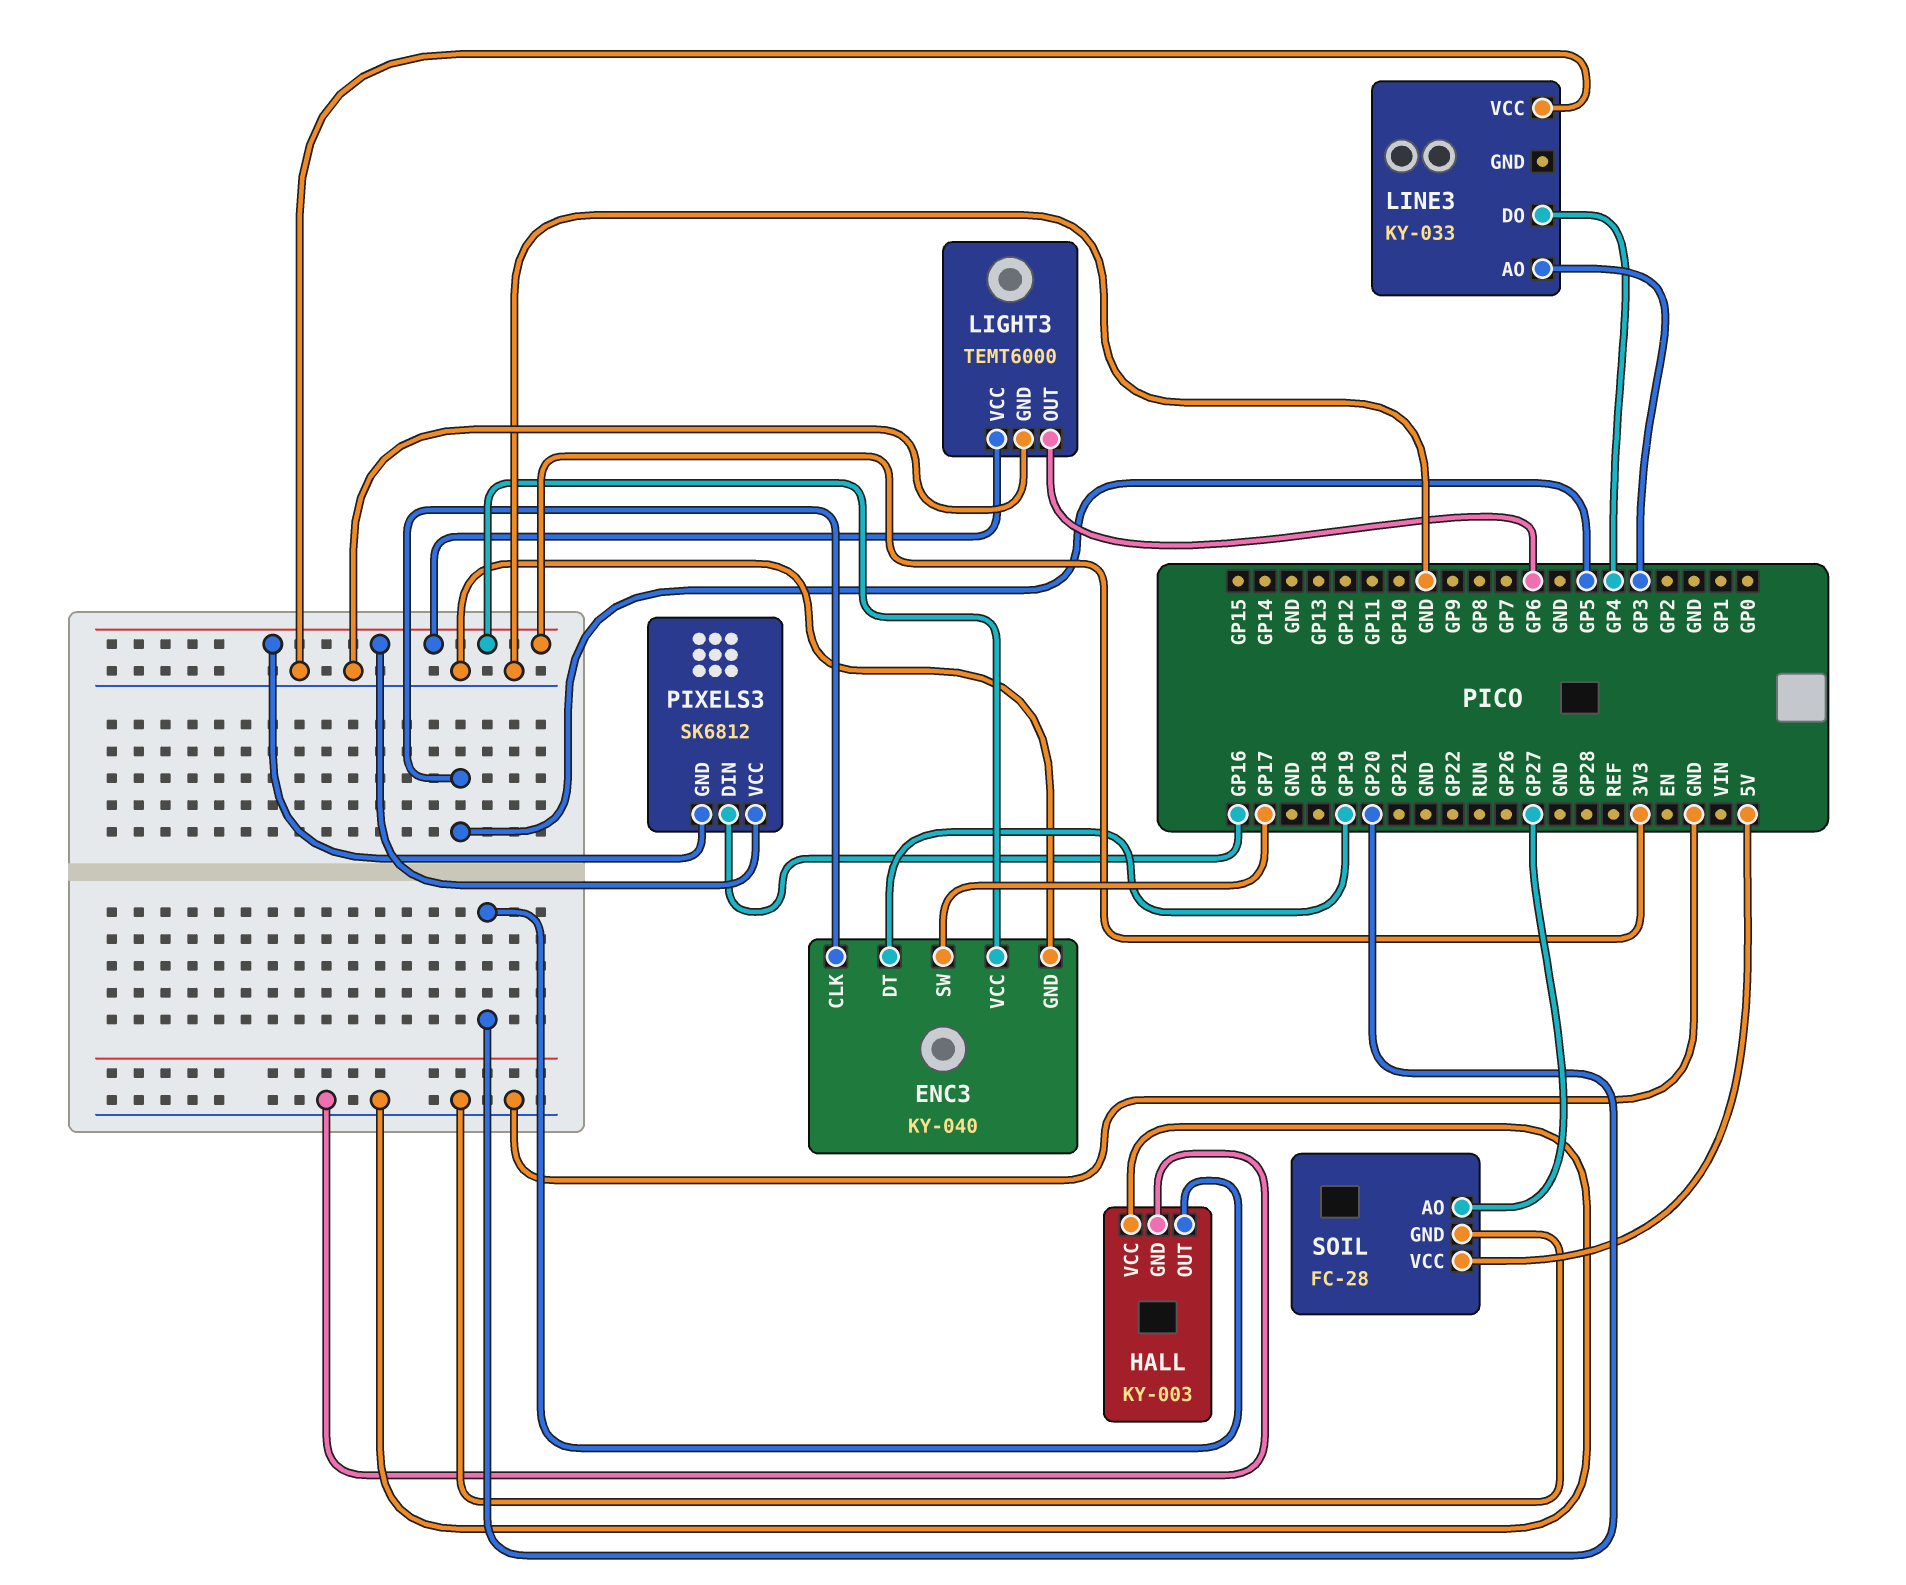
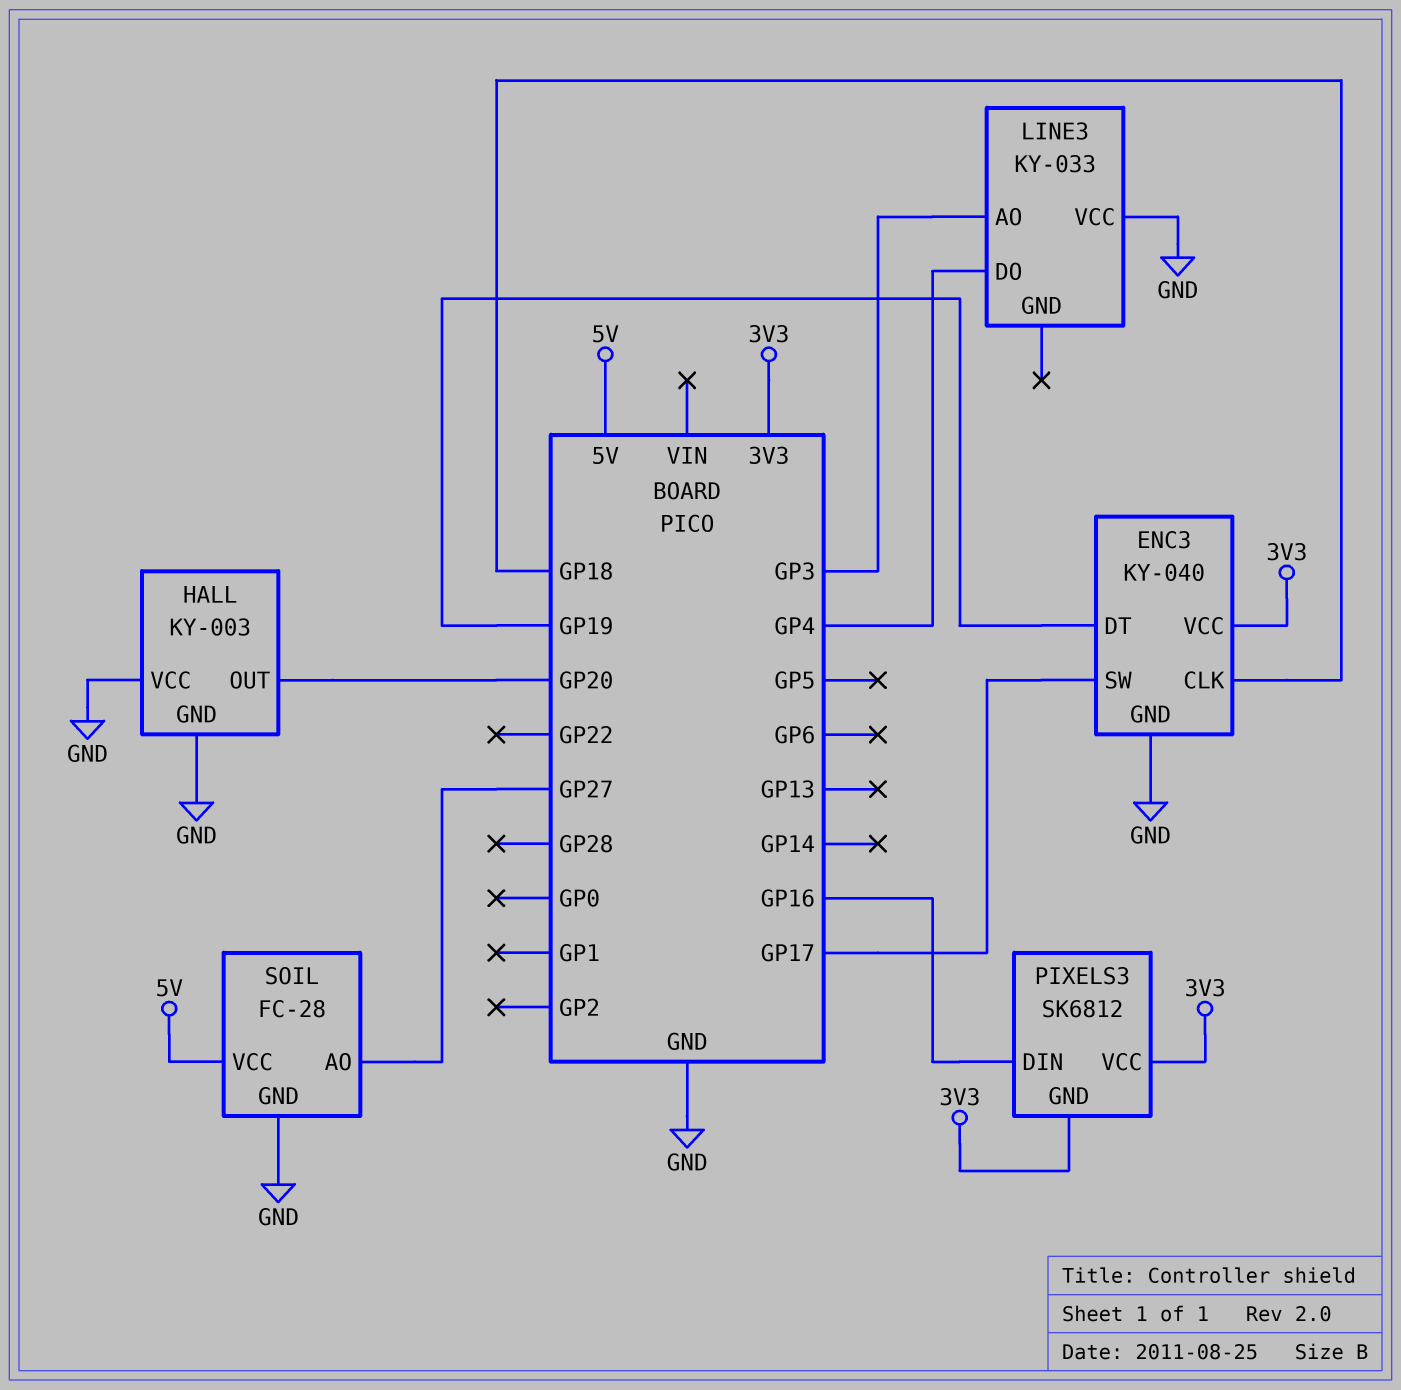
ENC3 pin CLK: GP5 -> GP18
LIGHT3: TEMT6000 -> none
LIGHT3 pin GND: GND -> none
LIGHT3 pin OUT: GP6 -> none
LIGHT3 pin VCC: 3V3 -> none

